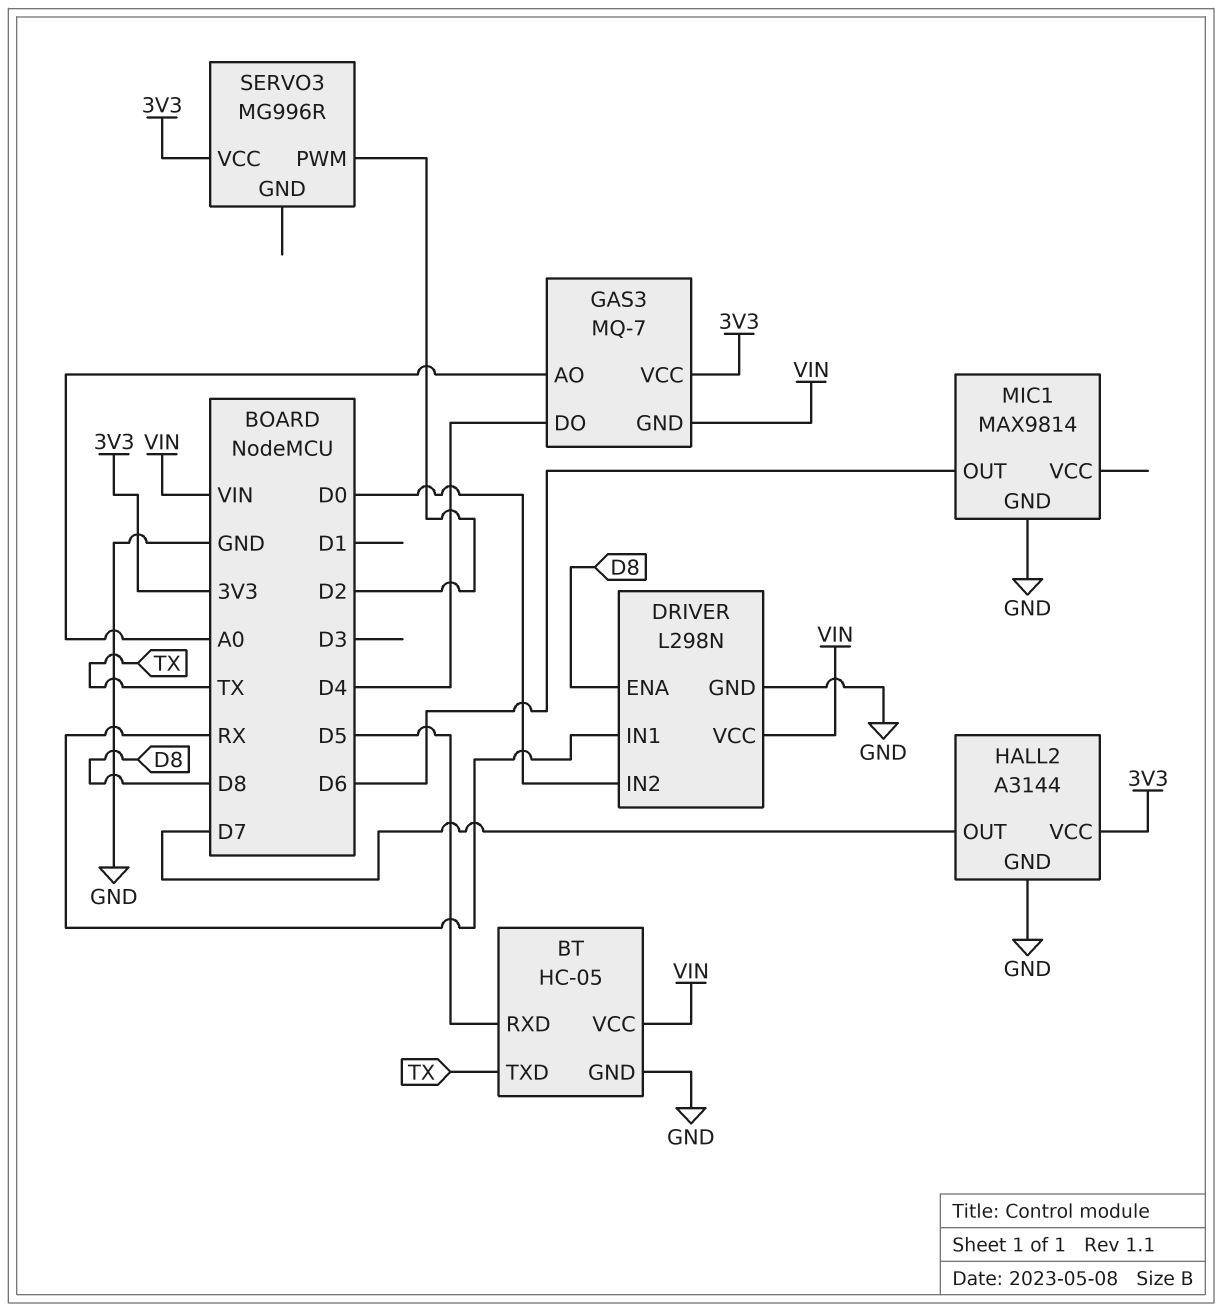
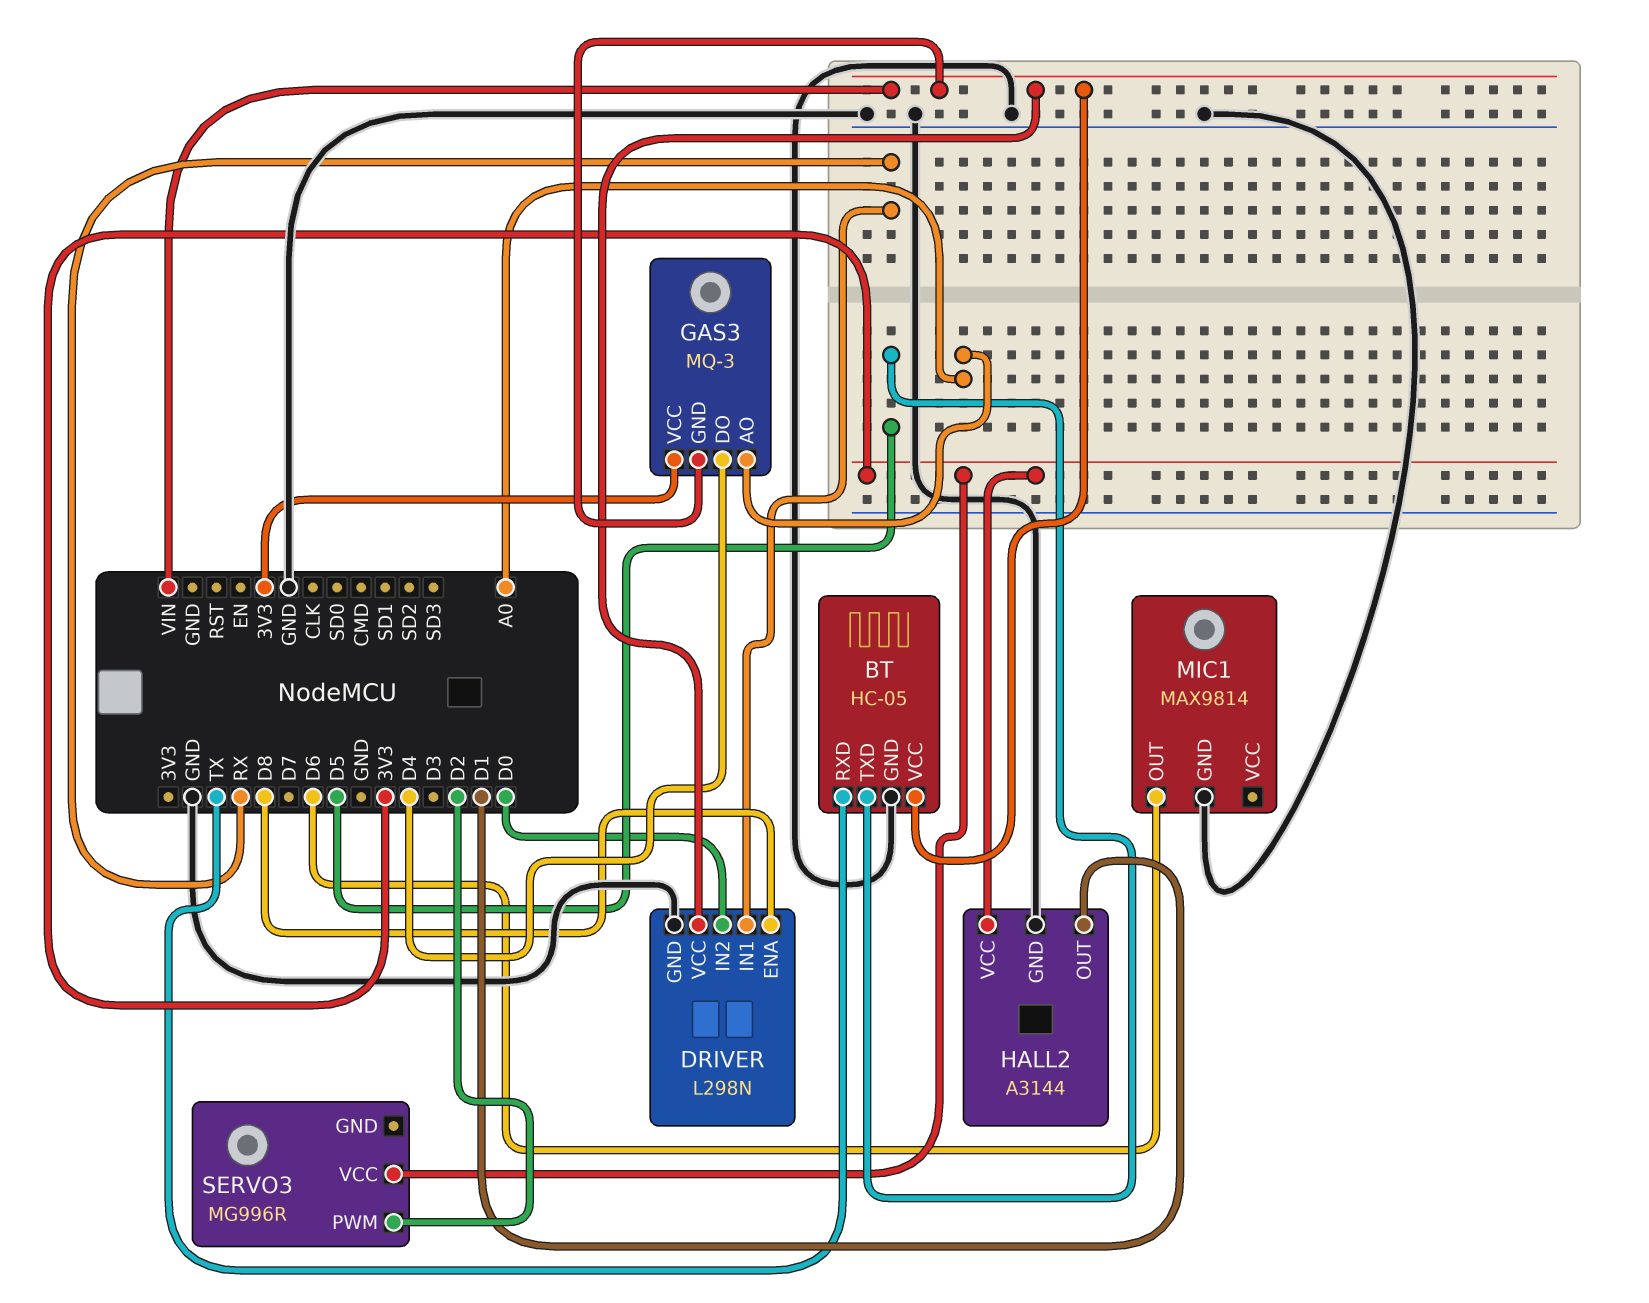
BT pin RXD: D5 -> TX
BT pin TXD: TX -> D5
GAS3: MQ-7 -> MQ-3
HALL2 pin OUT: D7 -> D1

